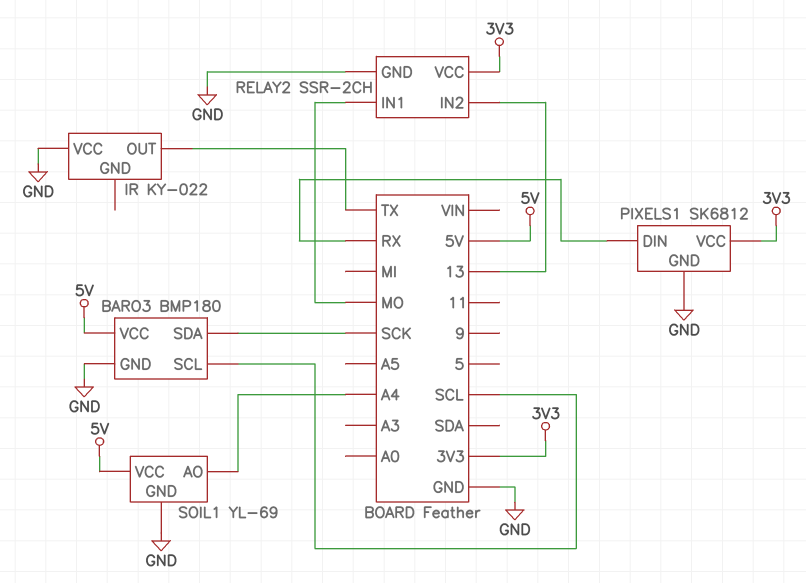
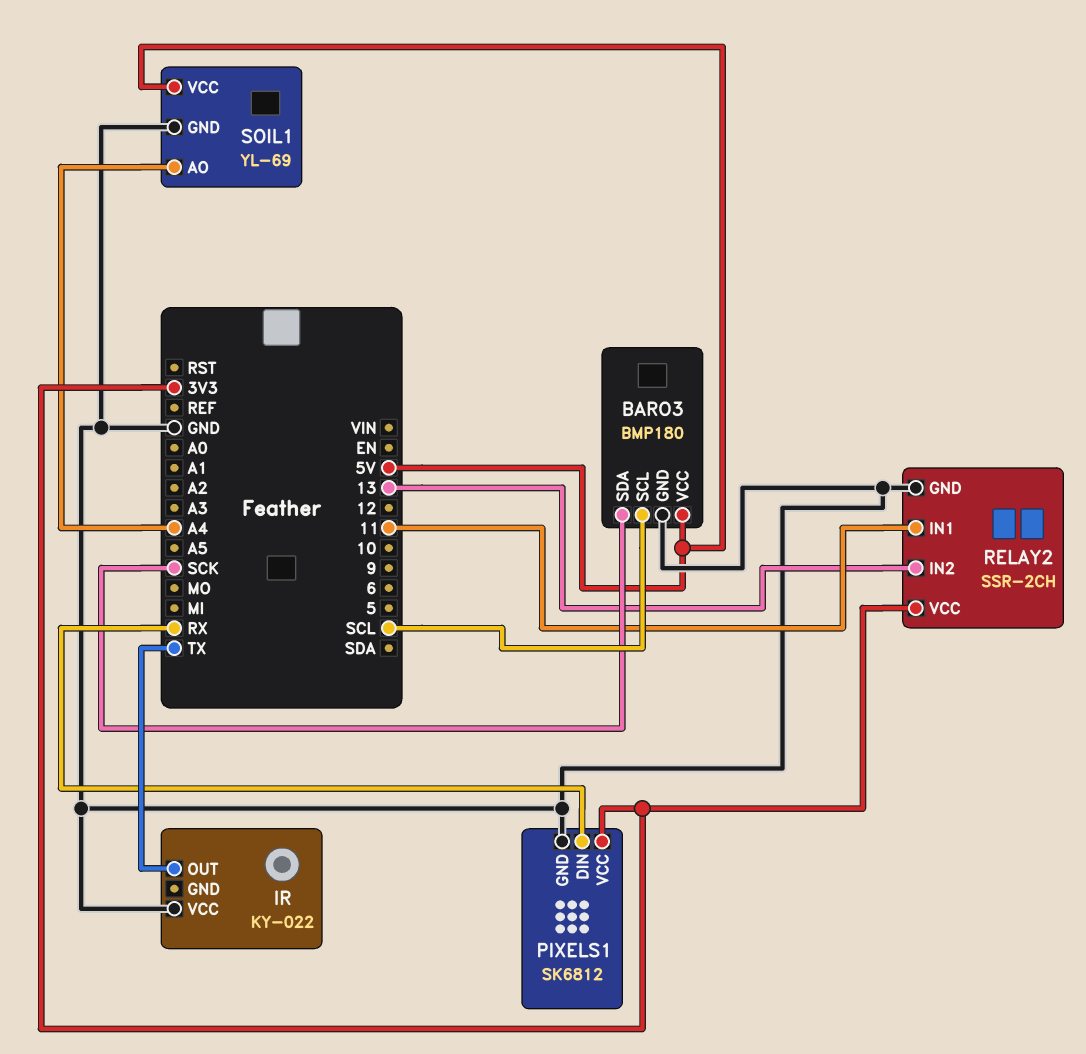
RELAY2 pin IN1: MO -> 11

